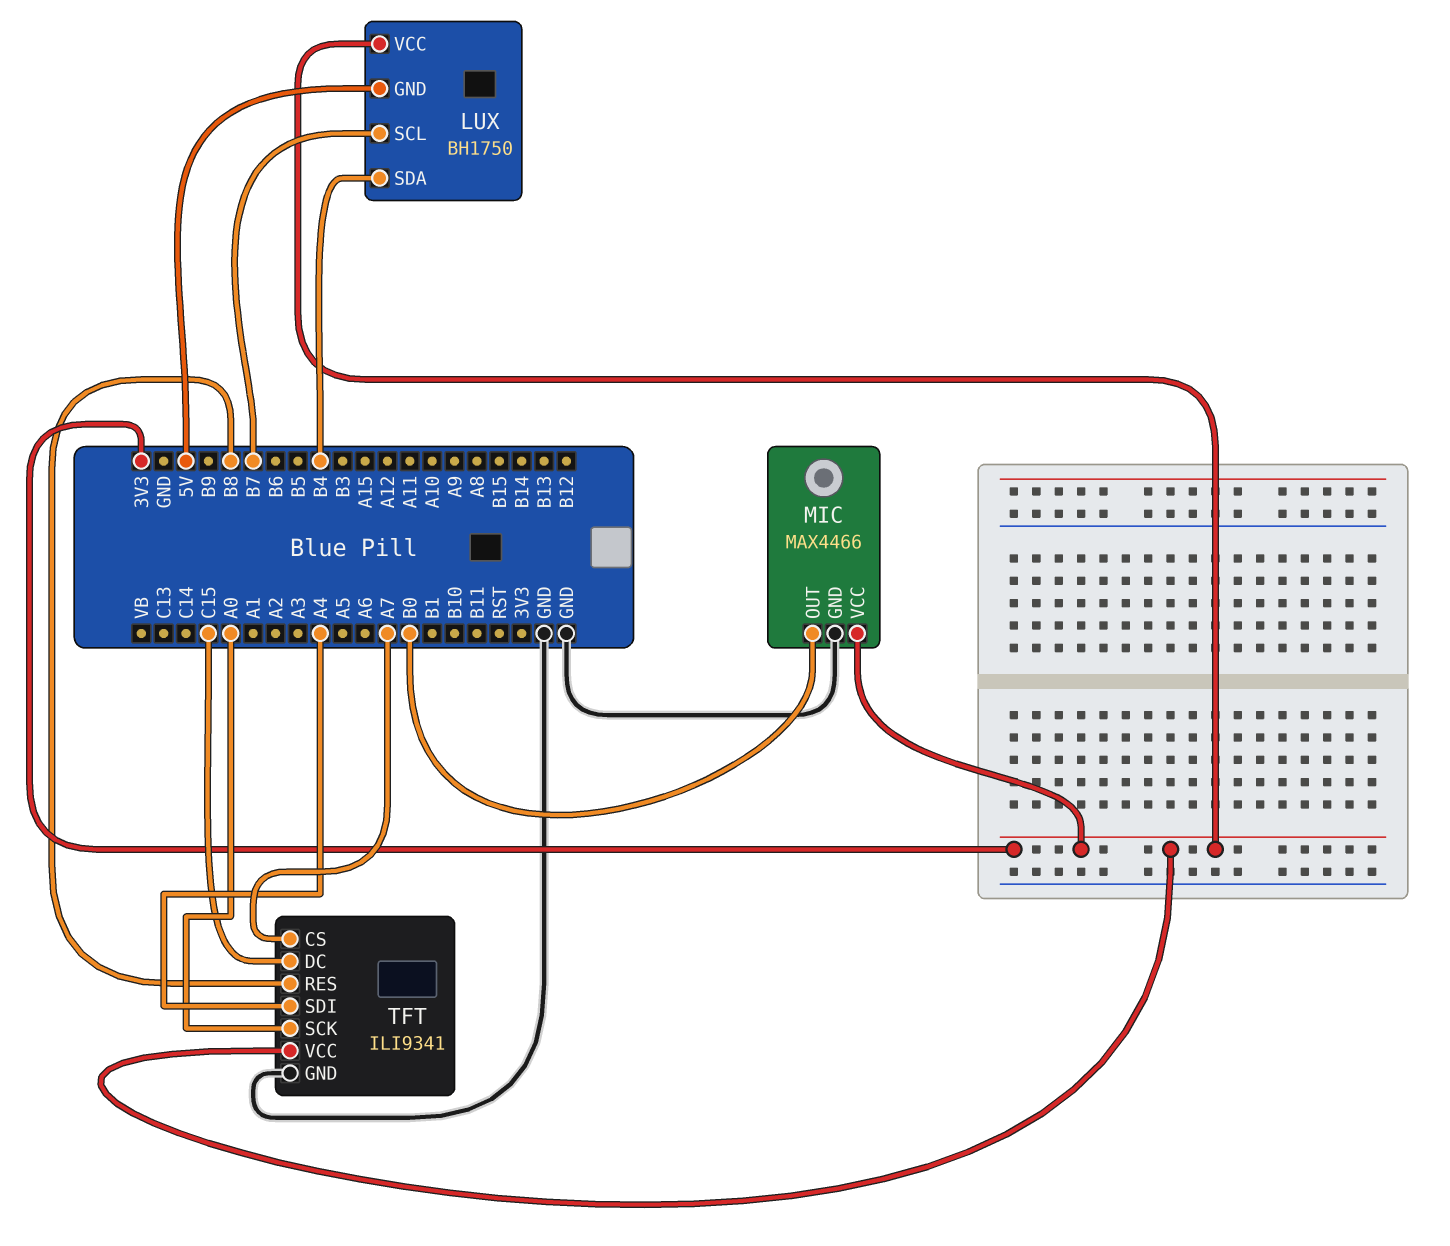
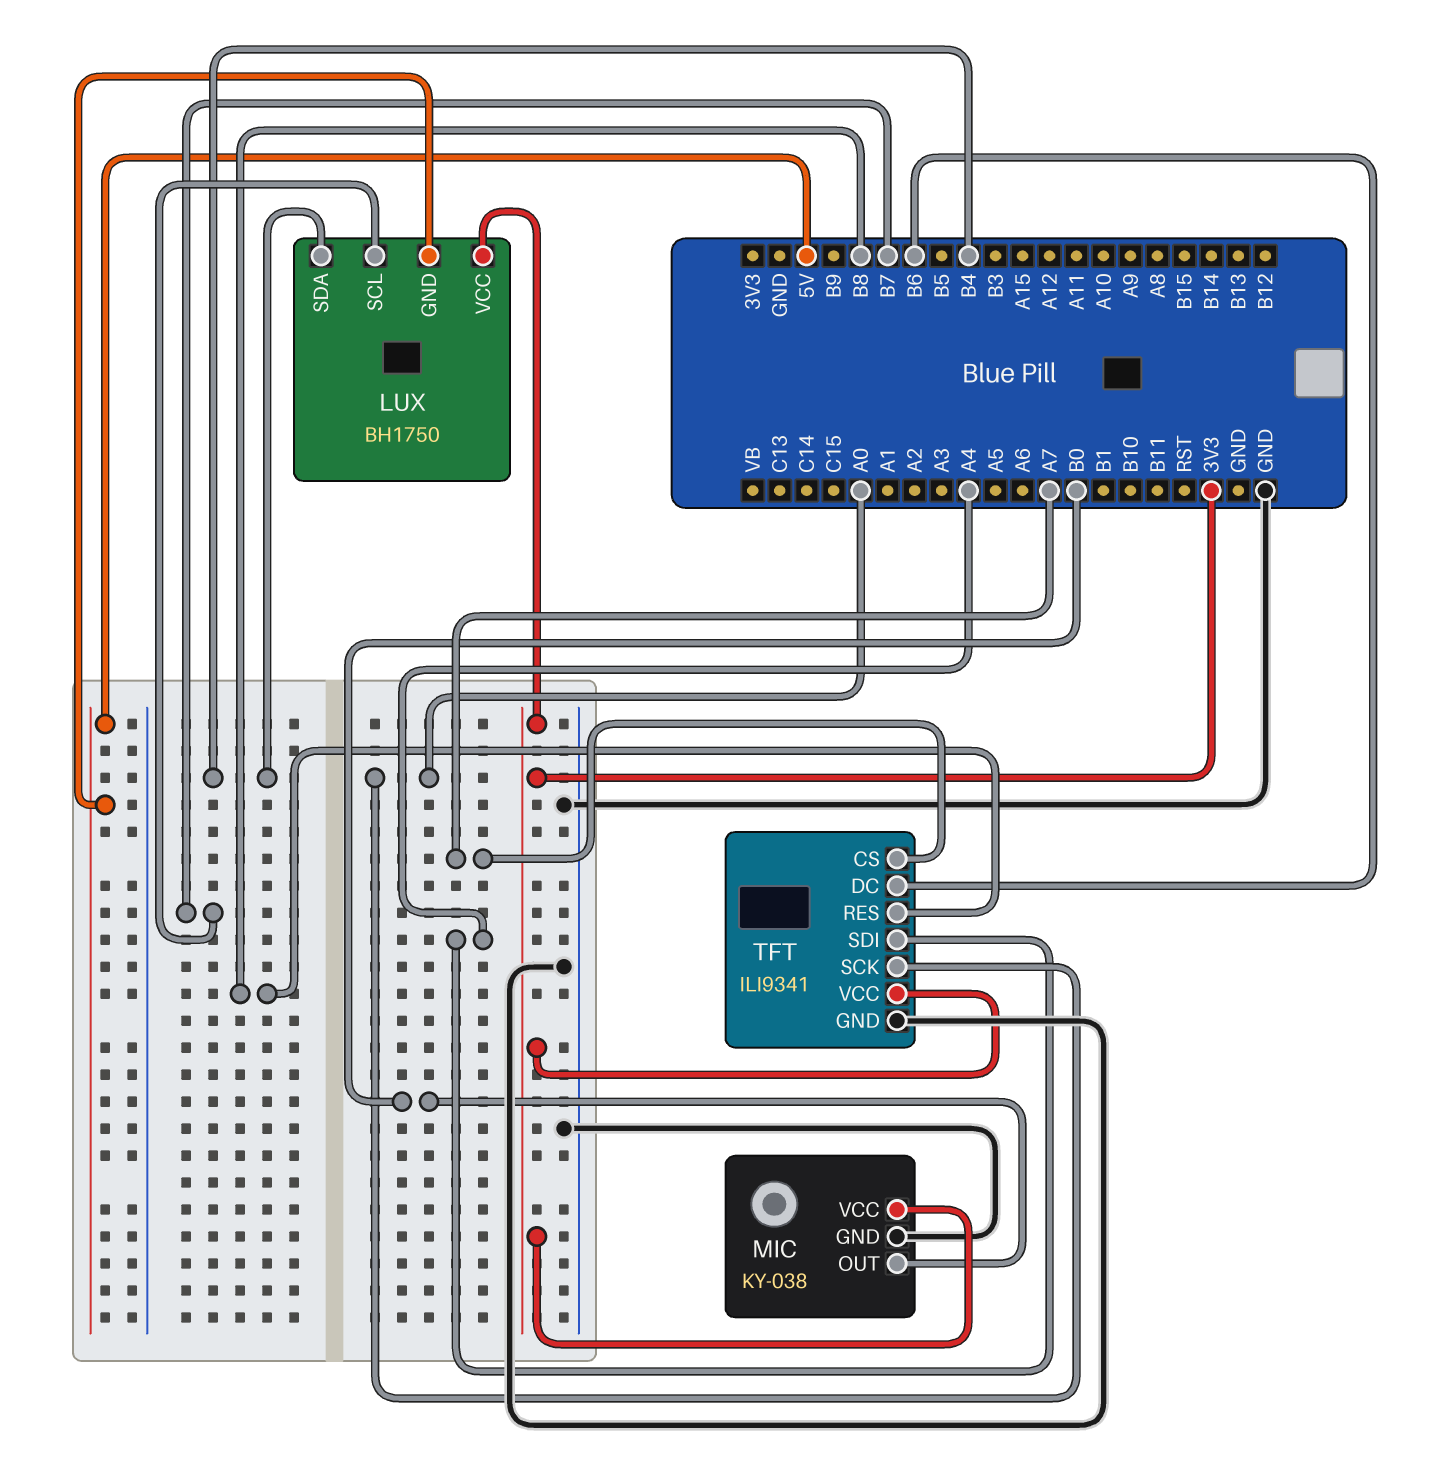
MIC: MAX4466 -> KY-038
TFT pin DC: C15 -> B6

